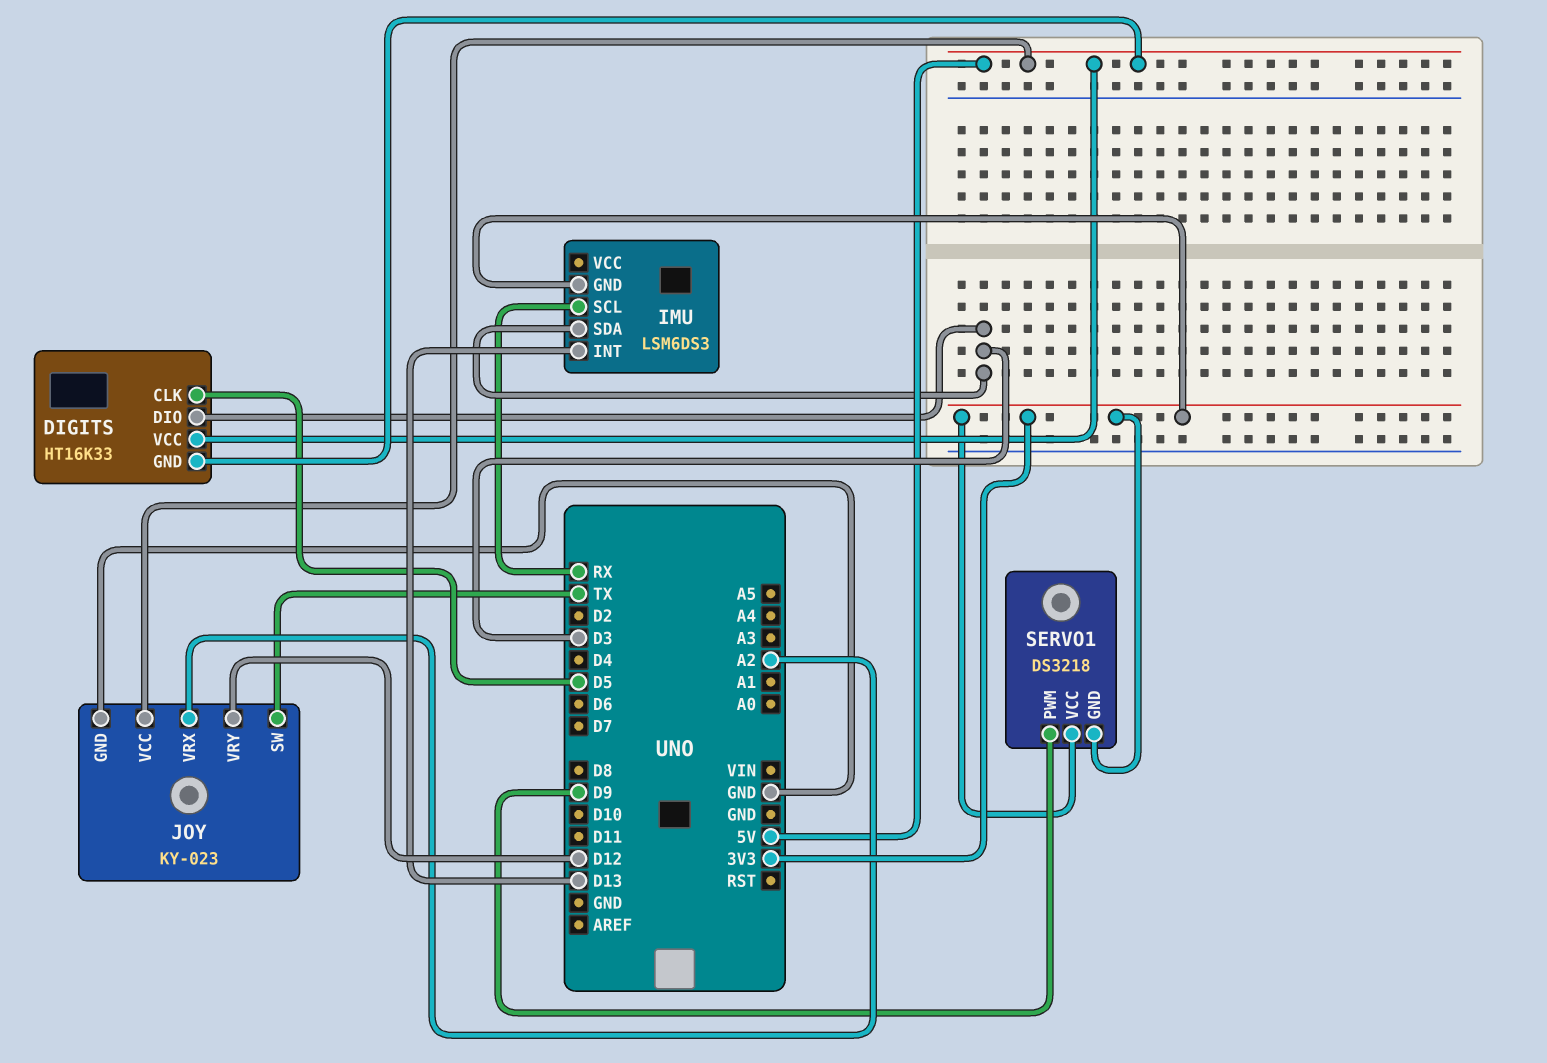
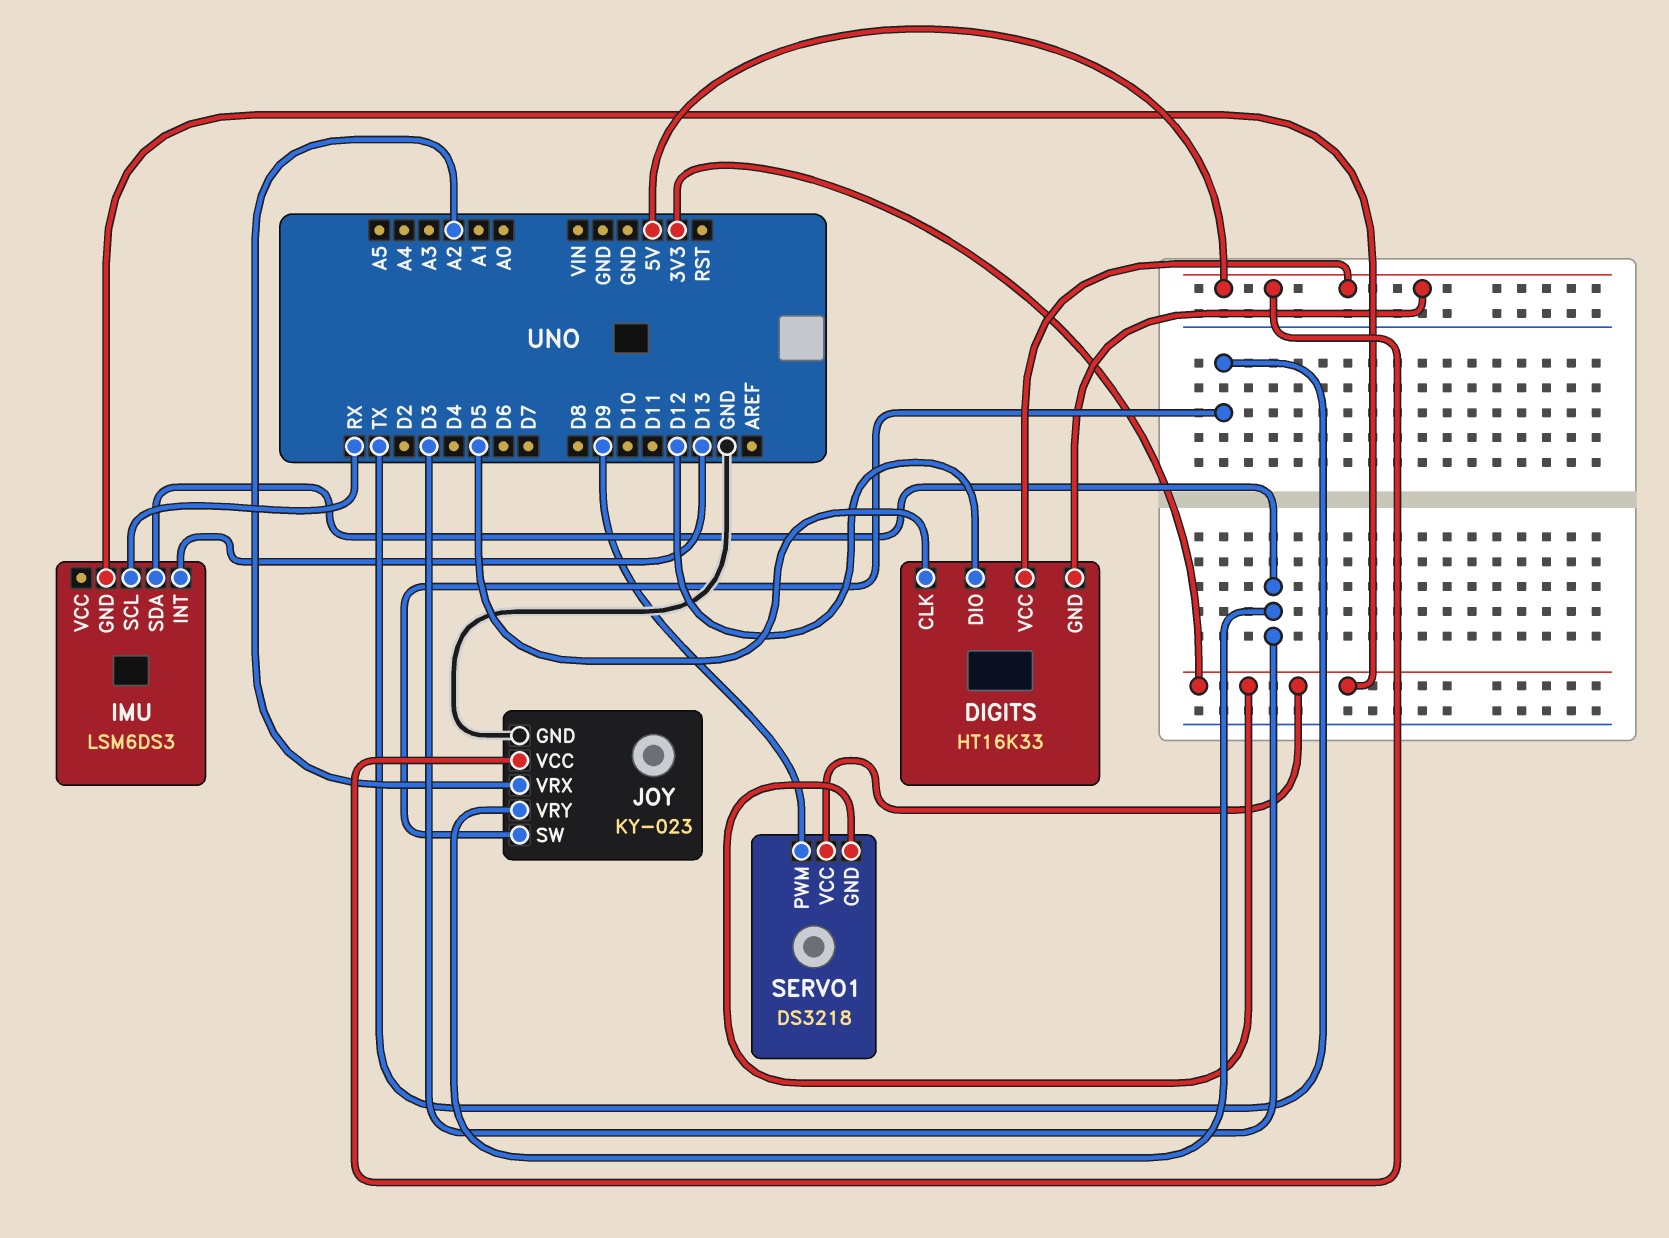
DIGITS pin DIO: D3 -> D12
JOY pin VRY: D12 -> D3

